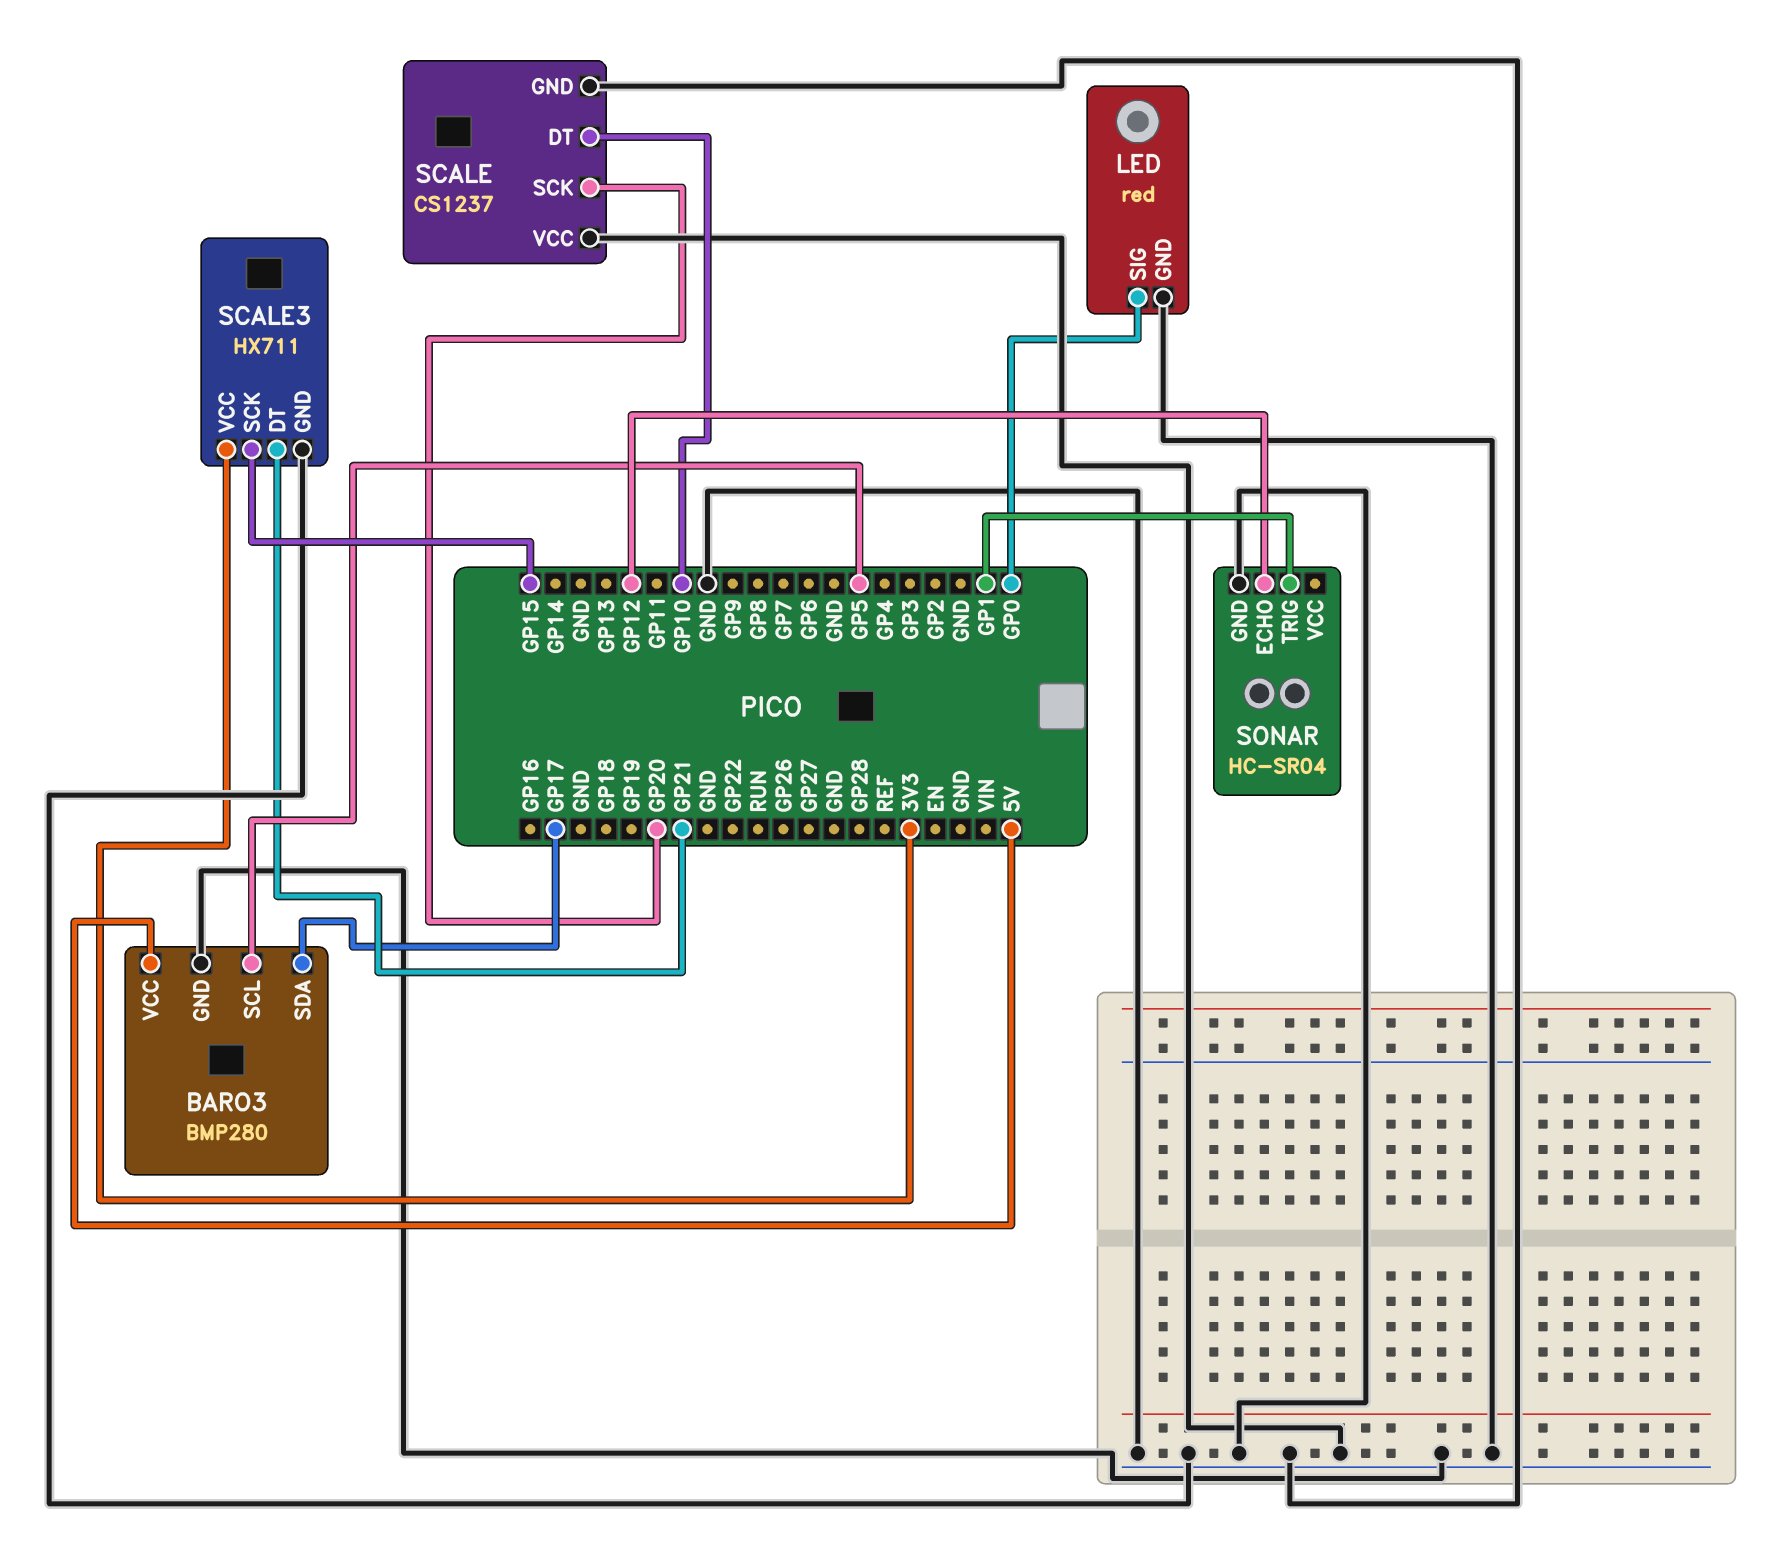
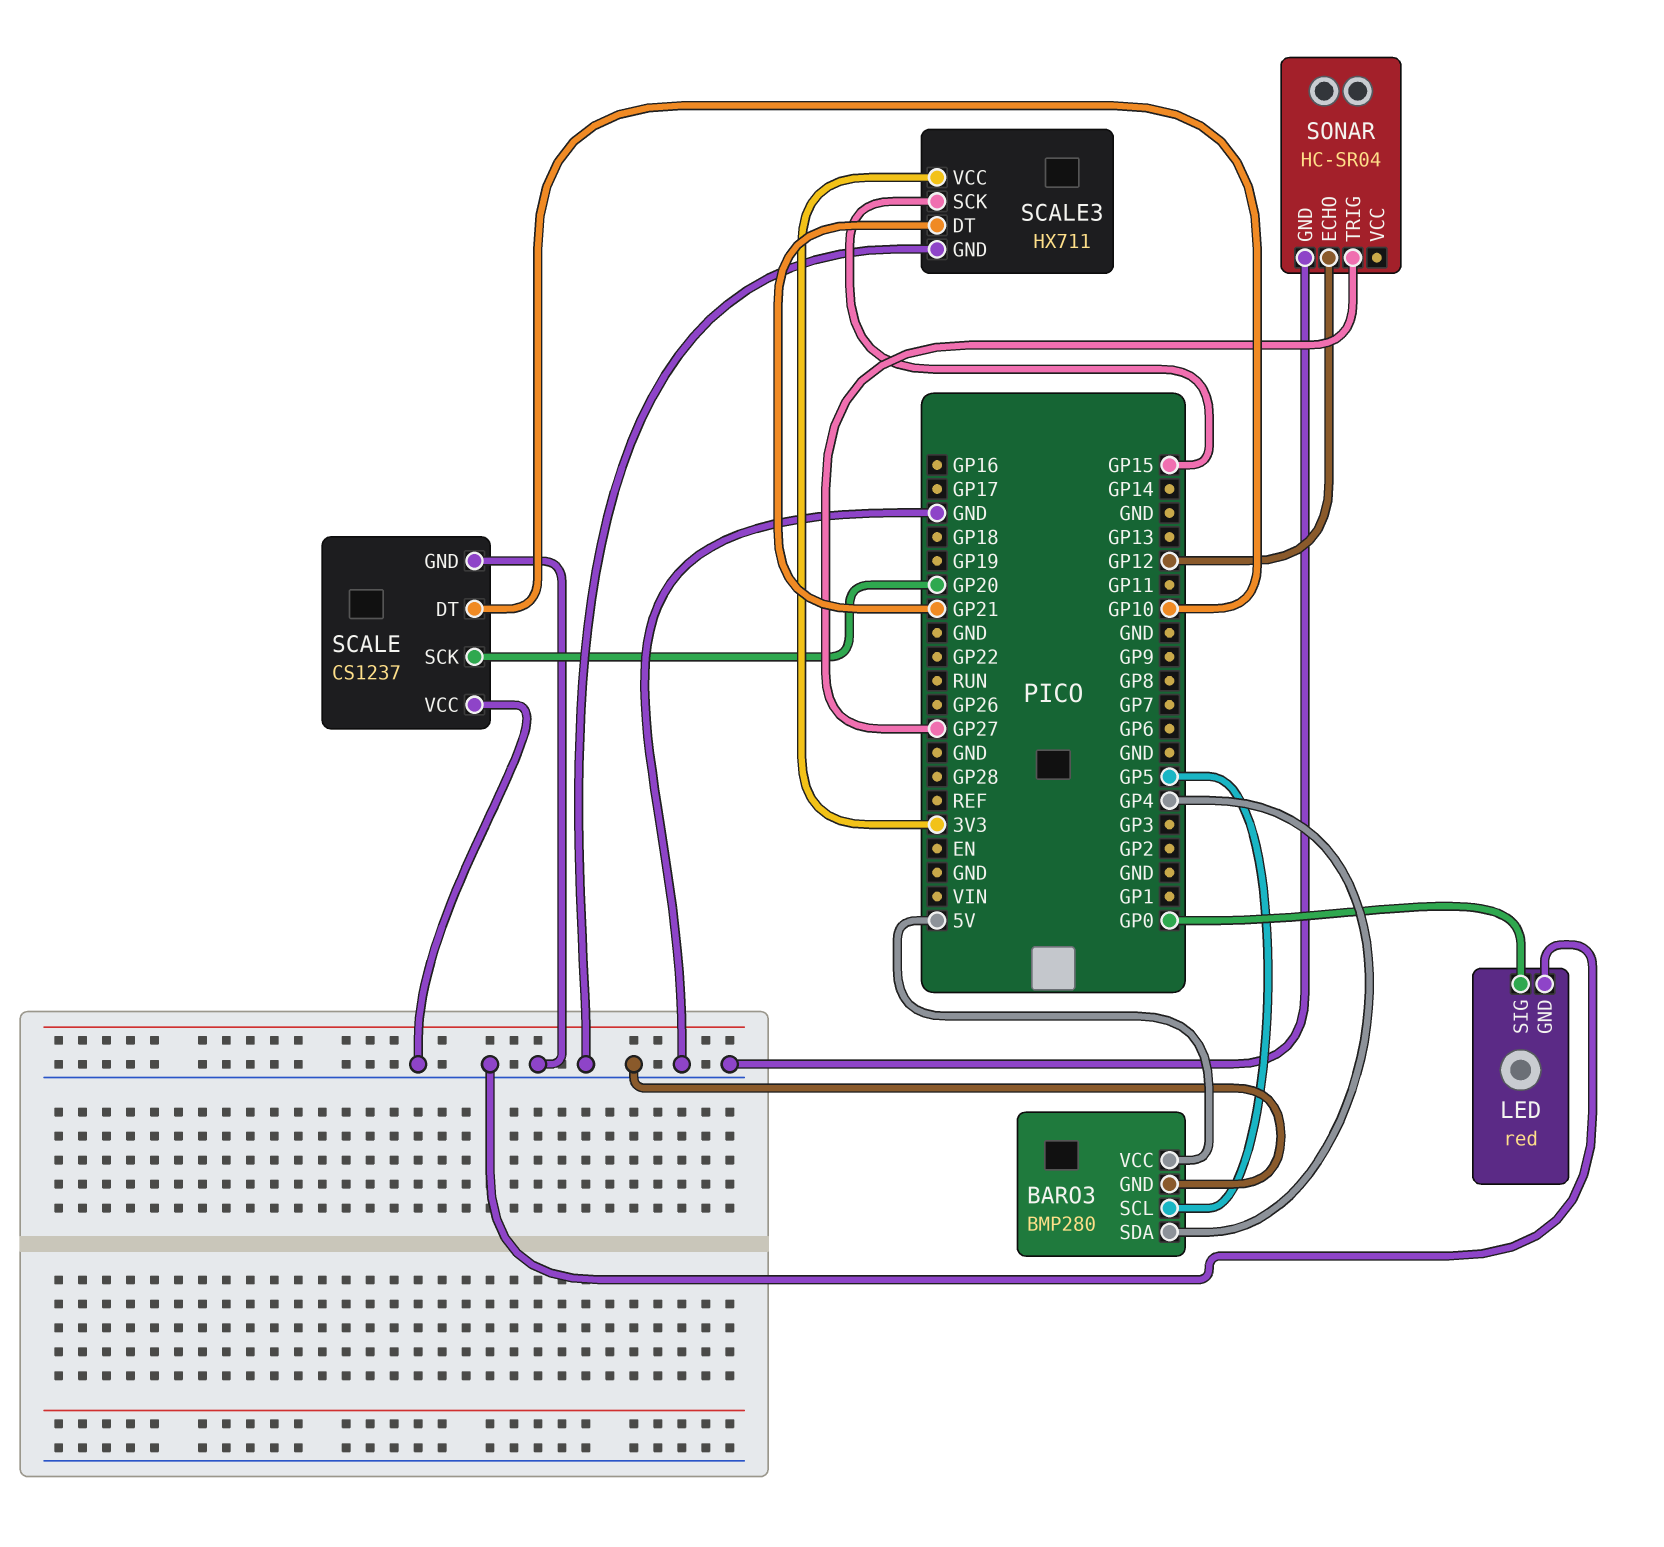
BARO3 pin SDA: GP17 -> GP4
SONAR pin TRIG: GP1 -> GP27

